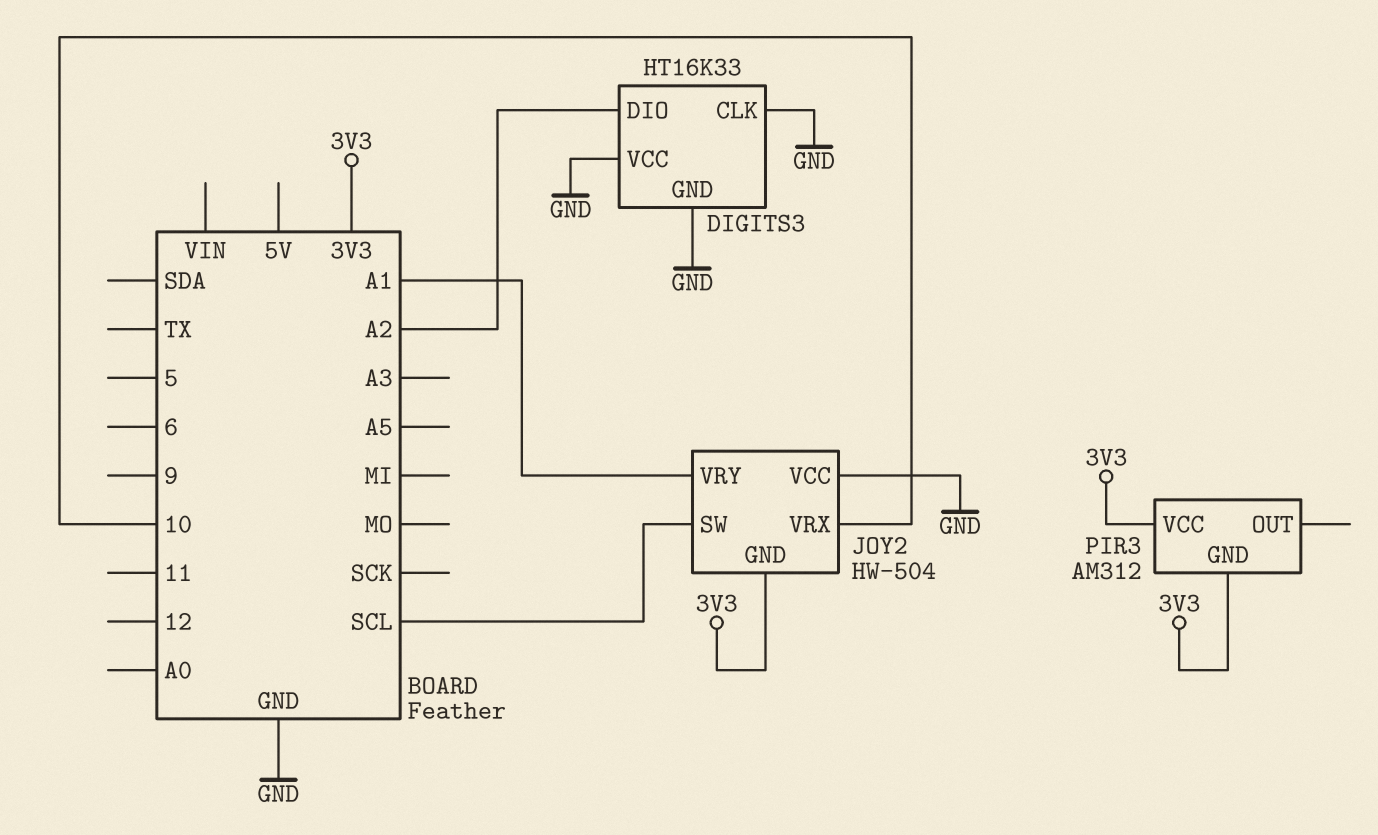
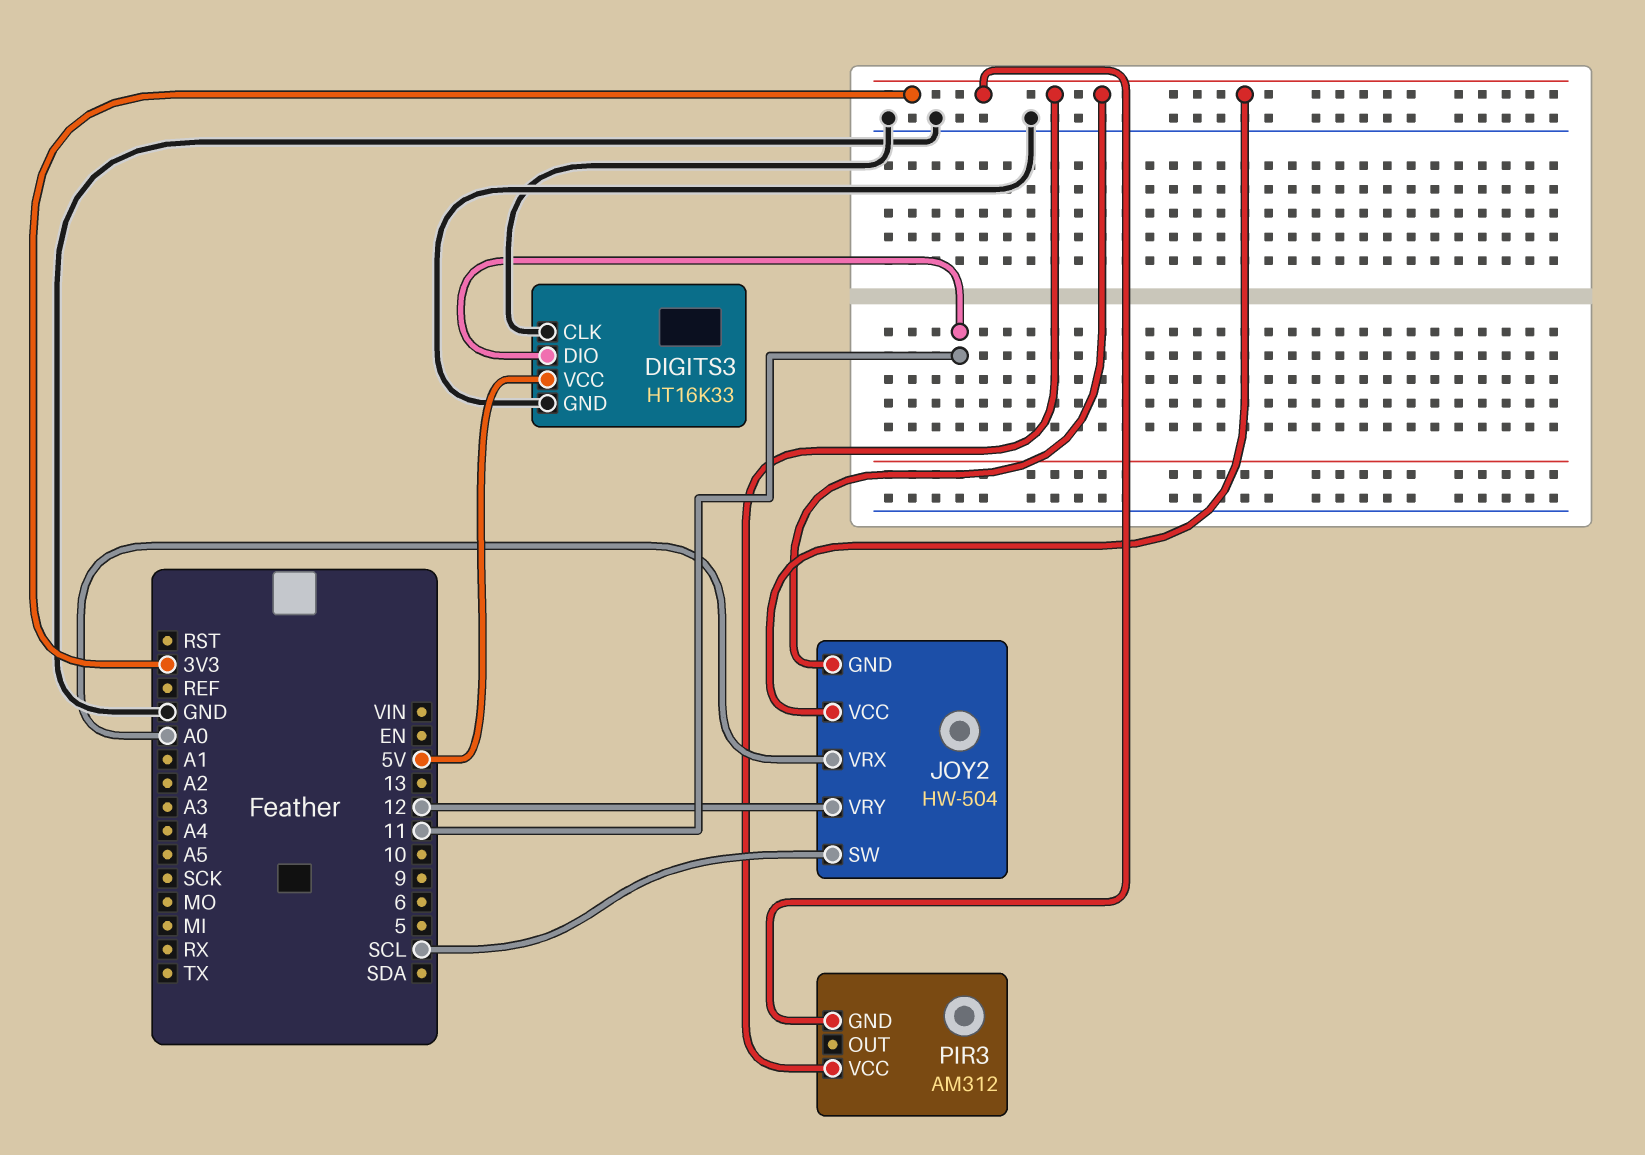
DIGITS3 pin DIO: A2 -> 11
DIGITS3 pin VCC: GND -> 5V
JOY2 pin VCC: GND -> 3V3
JOY2 pin VRX: 10 -> A0
JOY2 pin VRY: A1 -> 12

